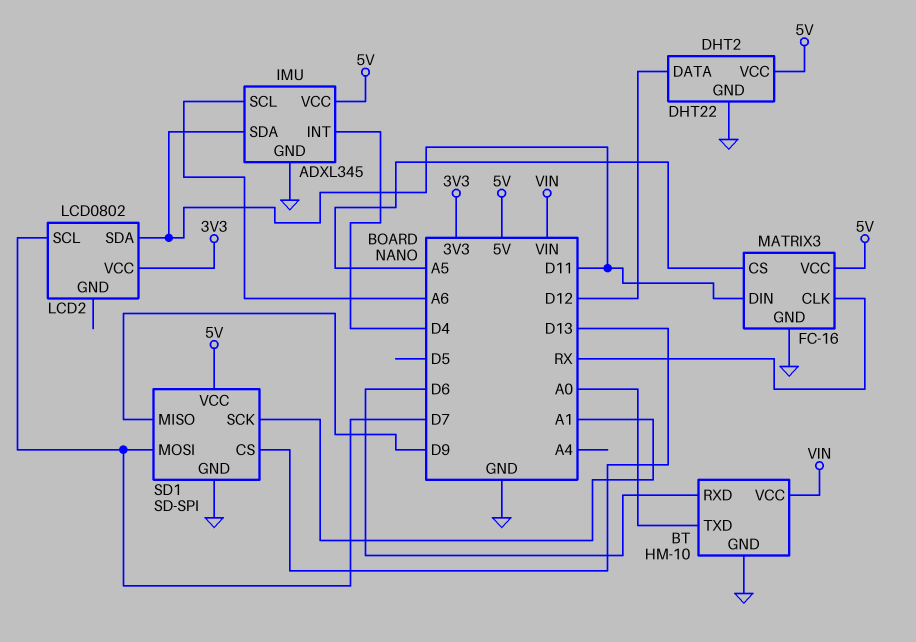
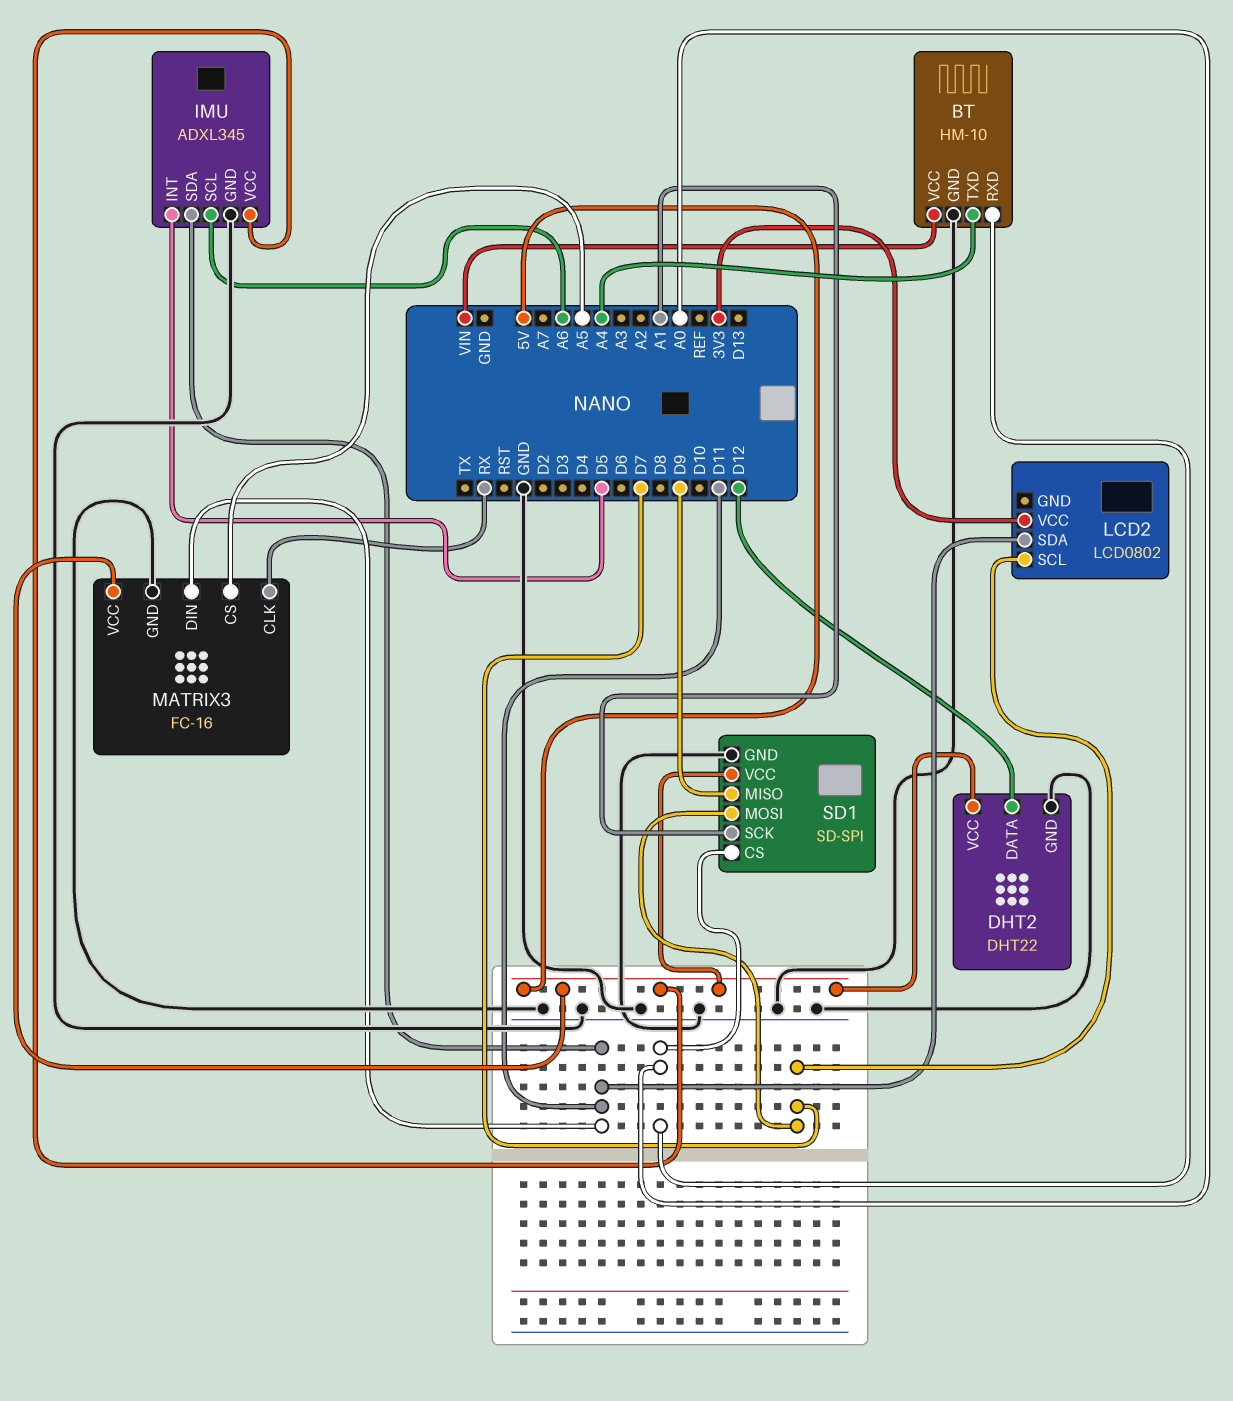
BT pin RXD: D6 -> A0
BT pin TXD: A0 -> A4
IMU pin INT: D4 -> D5
SD1 pin CS: D13 -> A0

